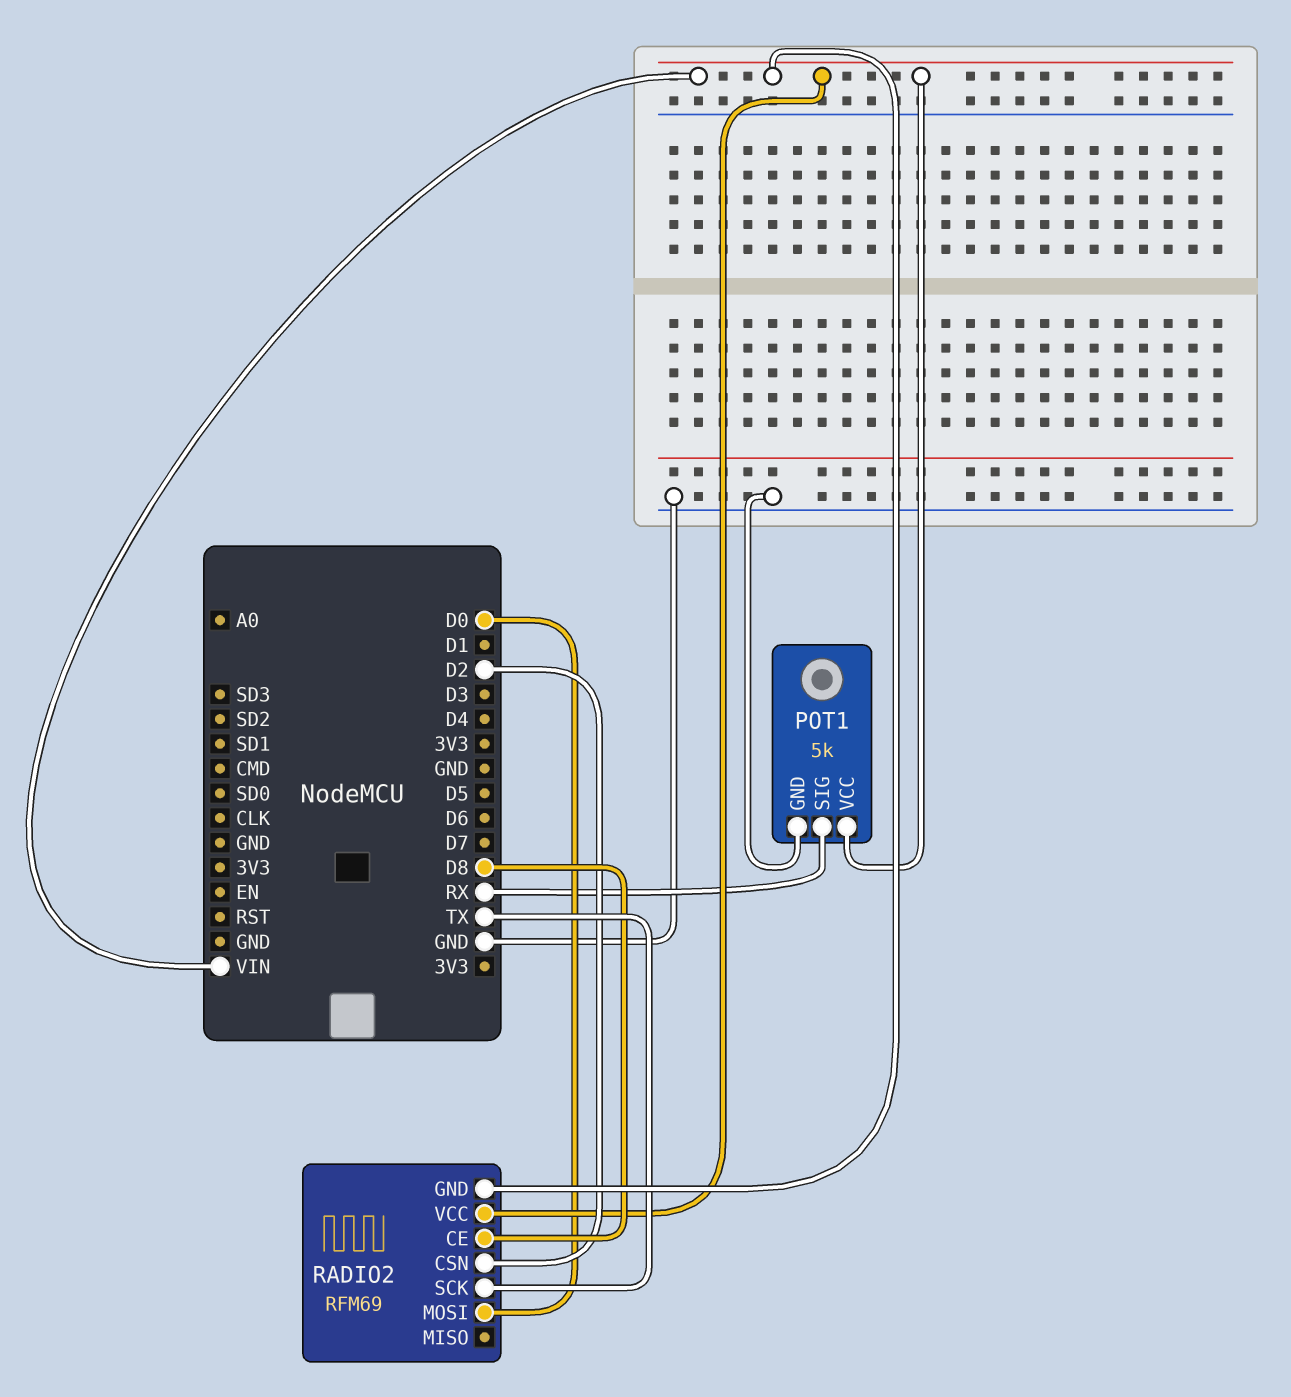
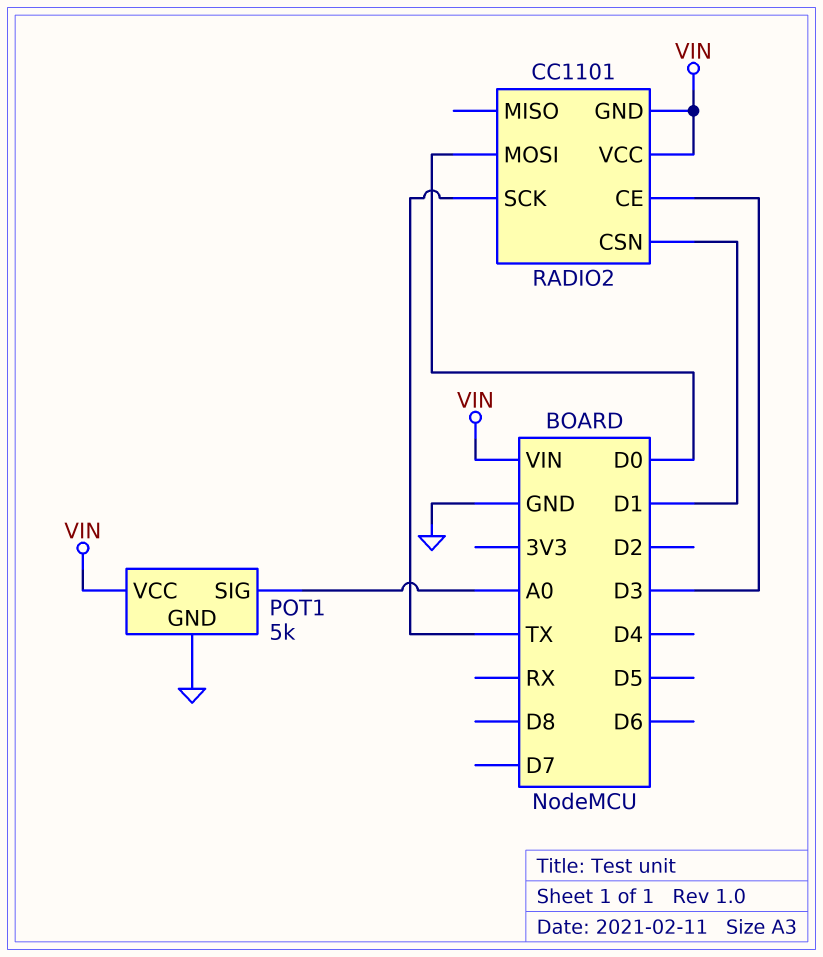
POT1 pin SIG: RX -> A0
RADIO2: RFM69 -> CC1101
RADIO2 pin CE: D8 -> D3
RADIO2 pin CSN: D2 -> D1

